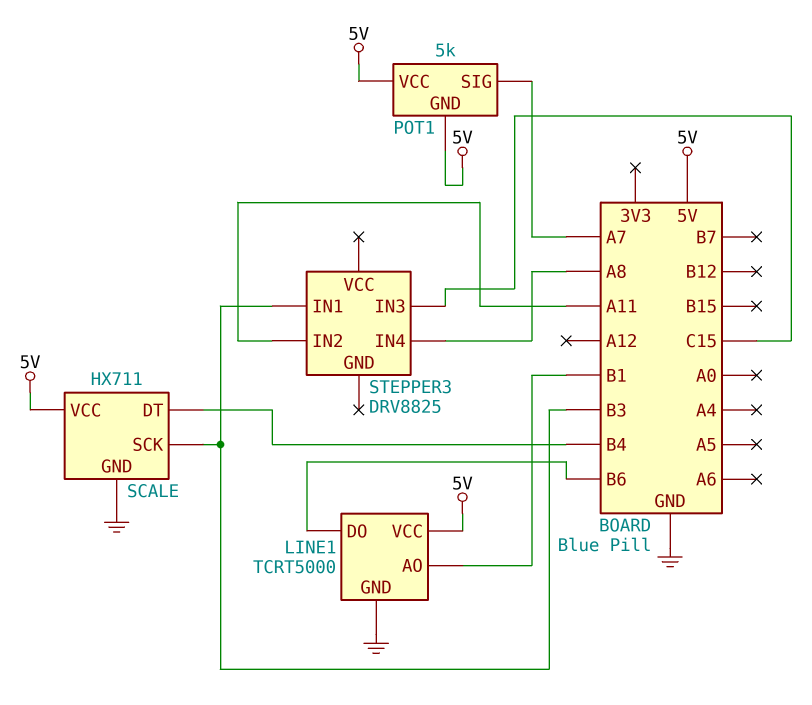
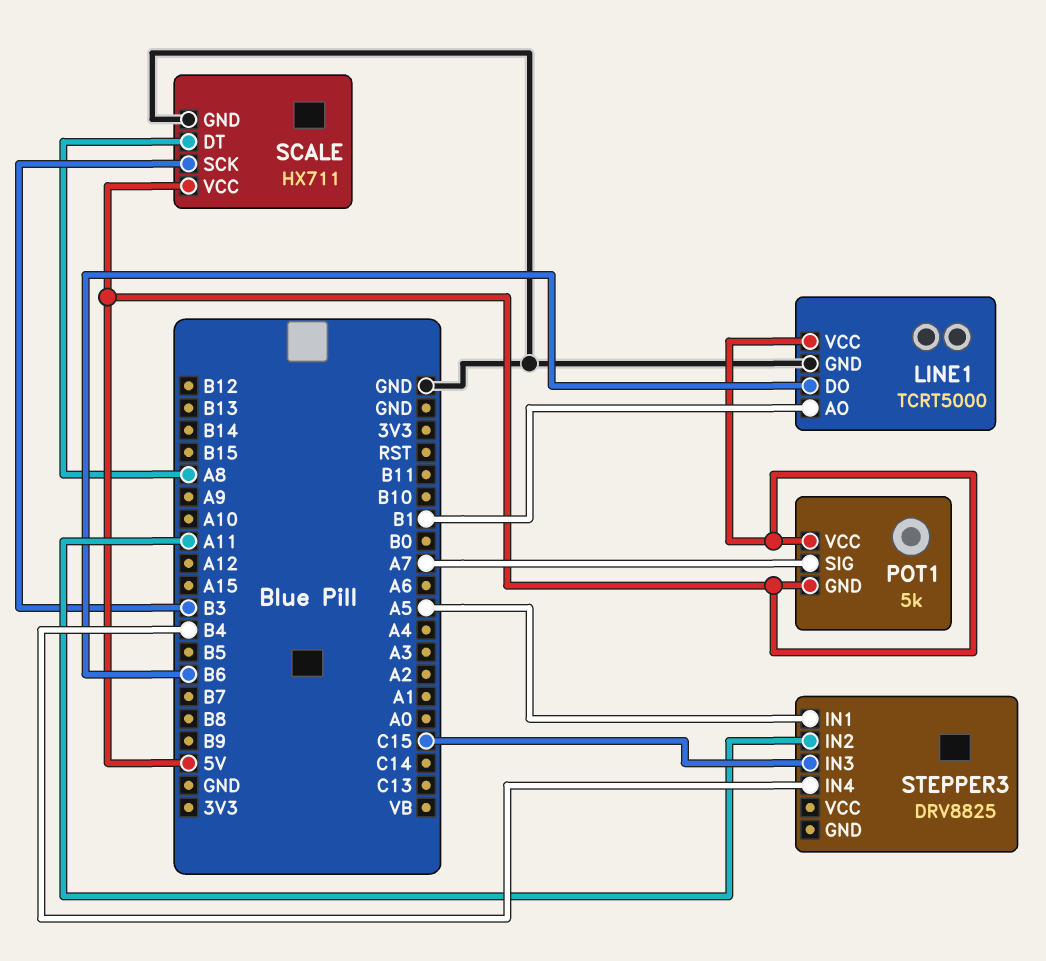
SCALE pin DT: B4 -> A8
STEPPER3 pin IN1: B3 -> A5
STEPPER3 pin IN4: A8 -> B4

